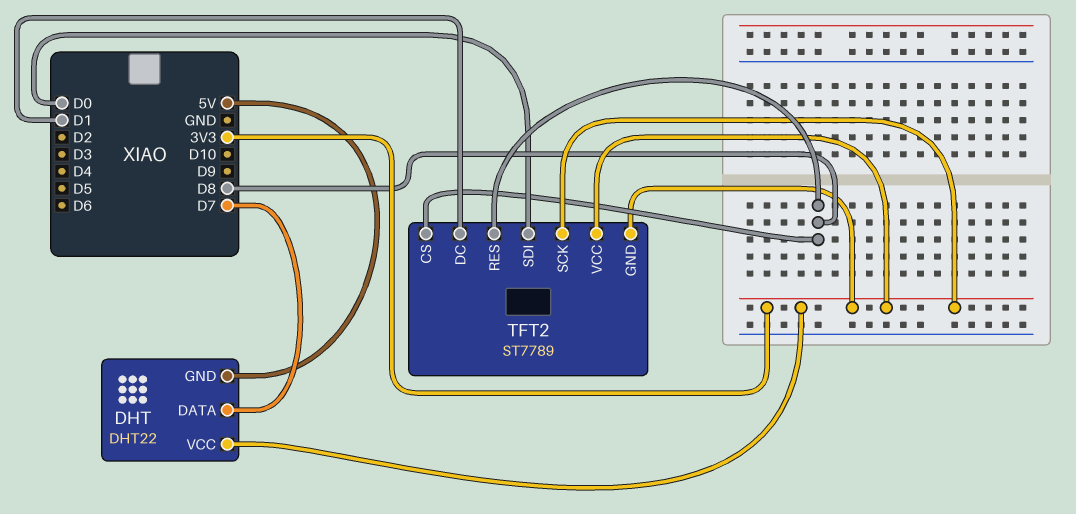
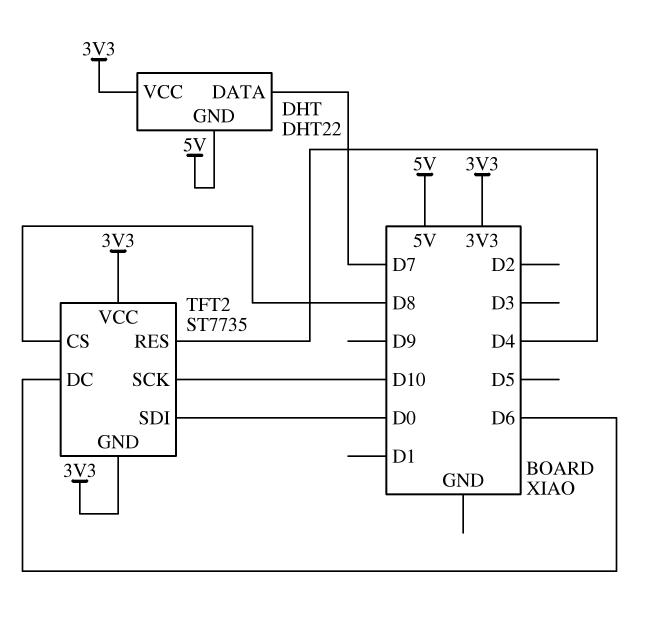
TFT2: ST7789 -> ST7735
TFT2 pin DC: D1 -> D6
TFT2 pin RES: D8 -> D4
TFT2 pin SCK: 3V3 -> D10

